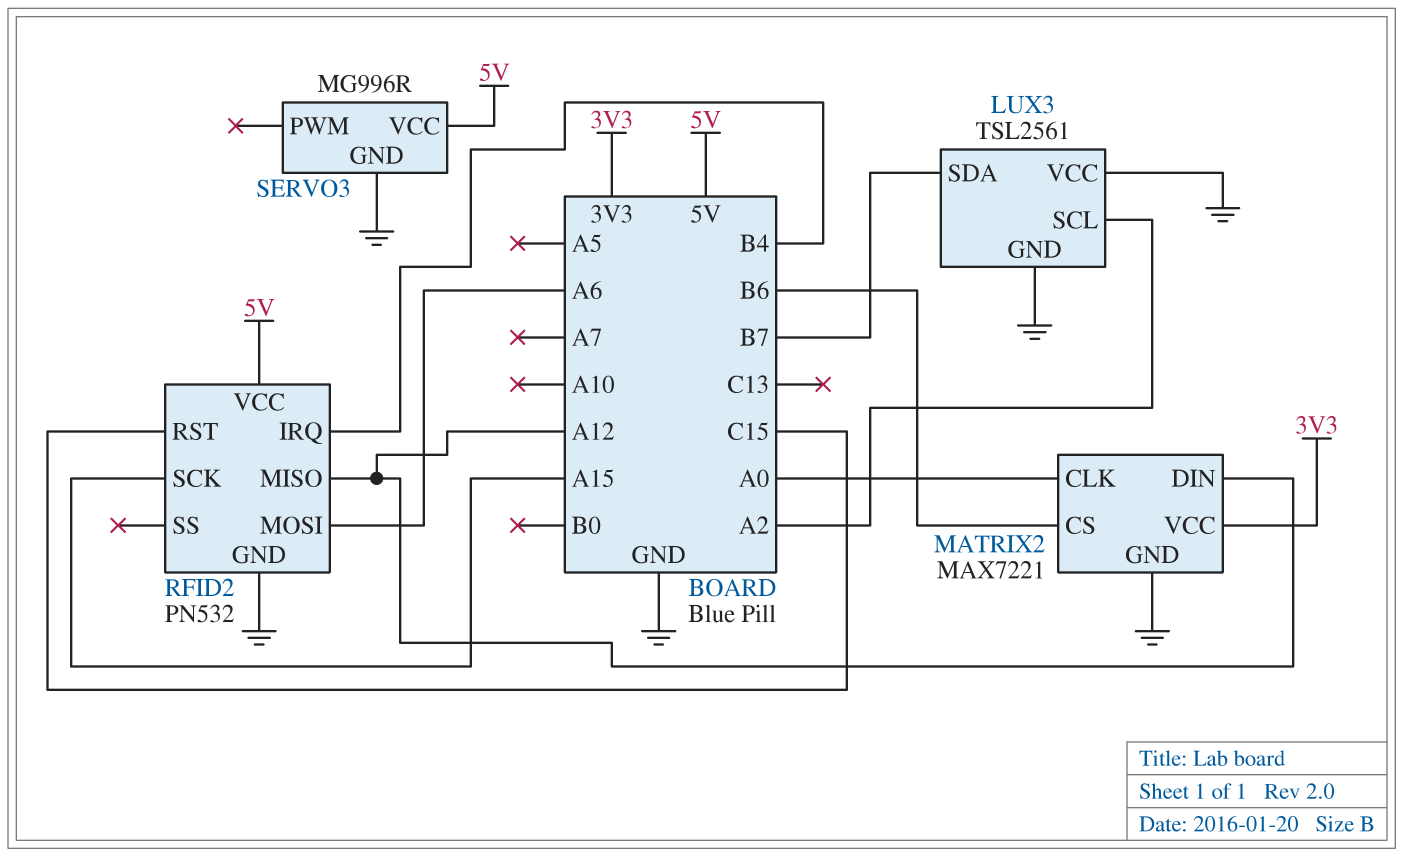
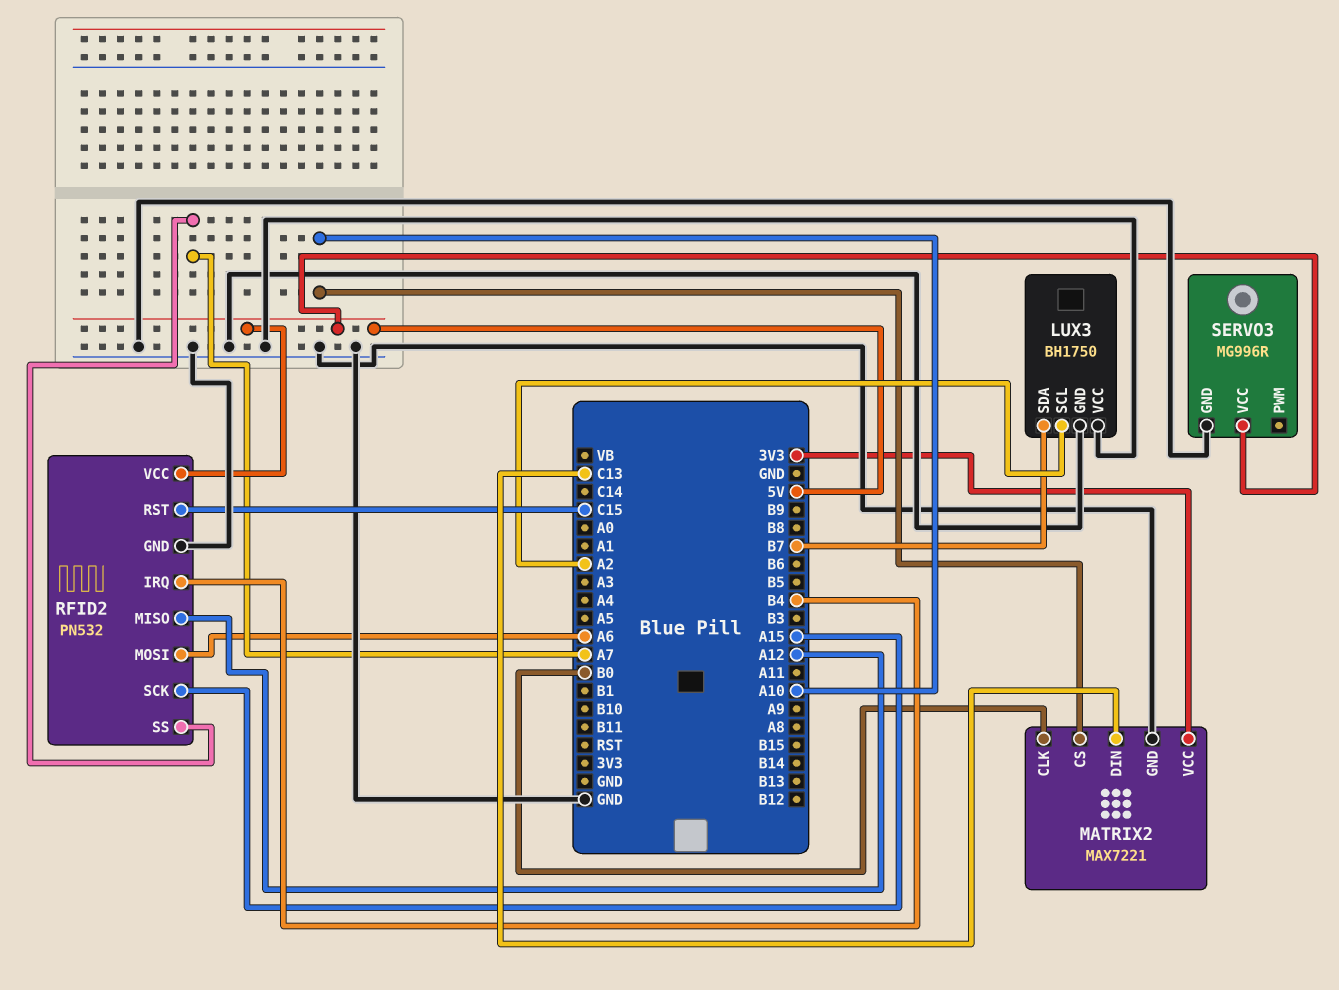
LUX3: TSL2561 -> BH1750
MATRIX2 pin CLK: A0 -> B0
MATRIX2 pin CS: B6 -> A10
MATRIX2 pin DIN: A12 -> C13
RFID2 pin SS: none -> A7

